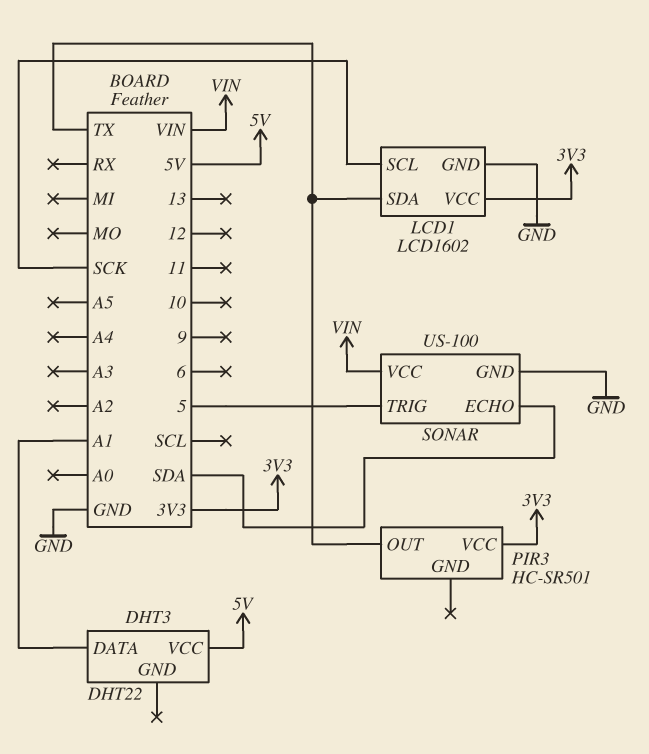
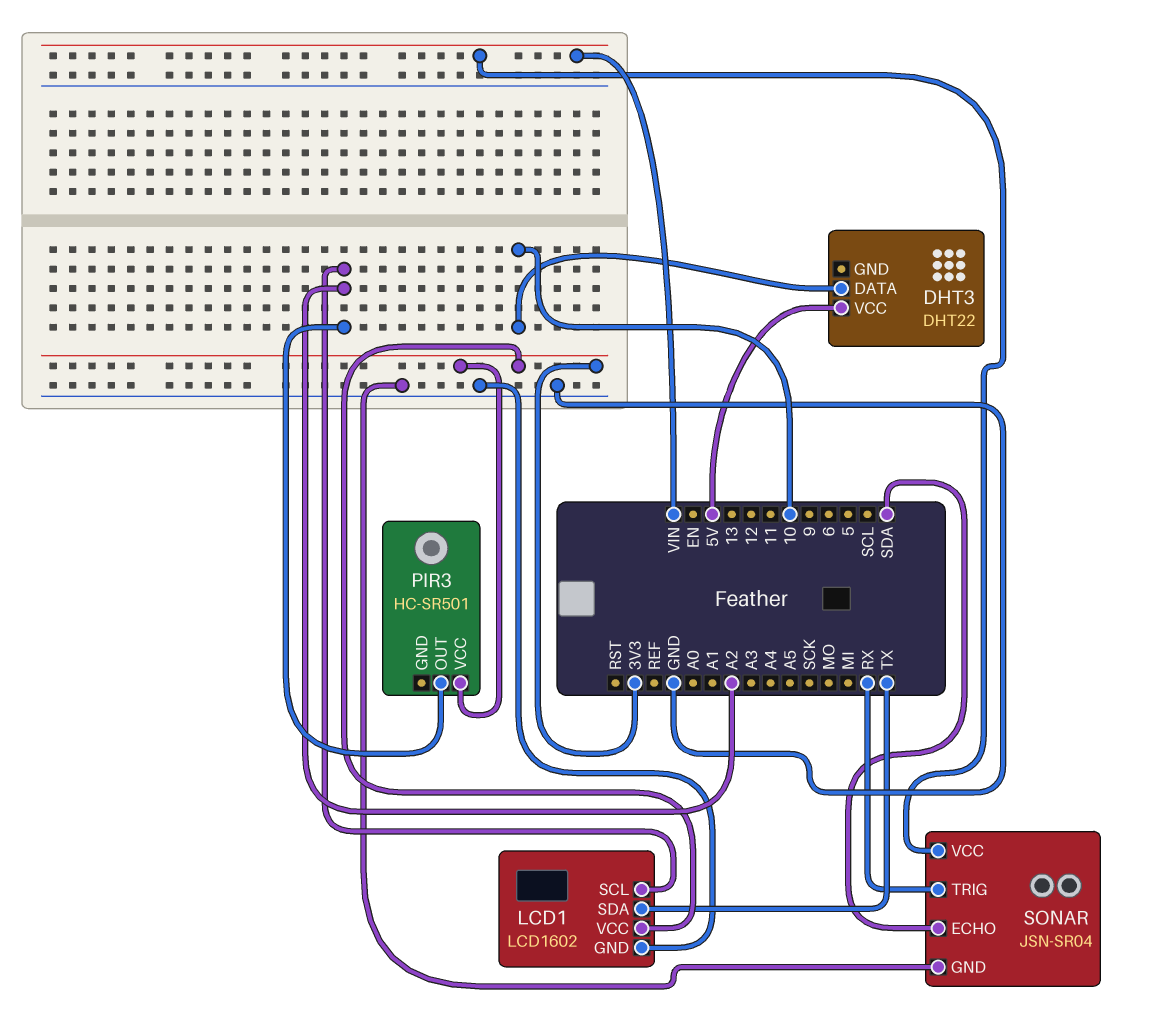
DHT3 pin DATA: A1 -> 10
LCD1 pin SCL: SCK -> A2
PIR3 pin OUT: TX -> A2
SONAR: US-100 -> JSN-SR04
SONAR pin TRIG: 5 -> RX

